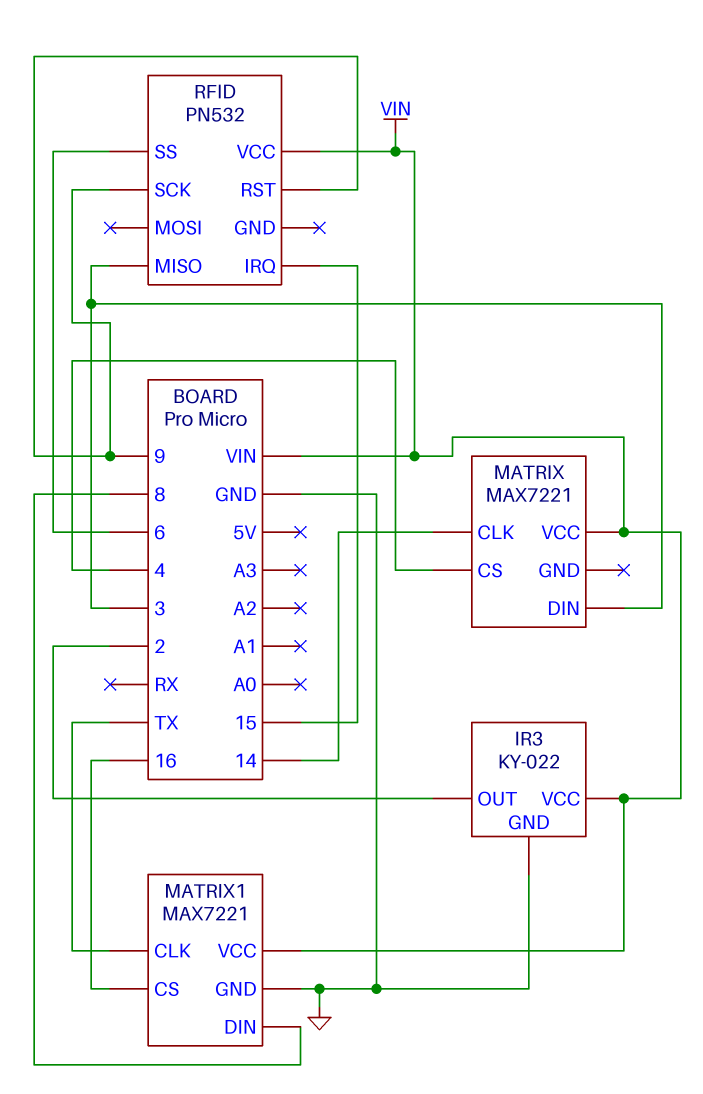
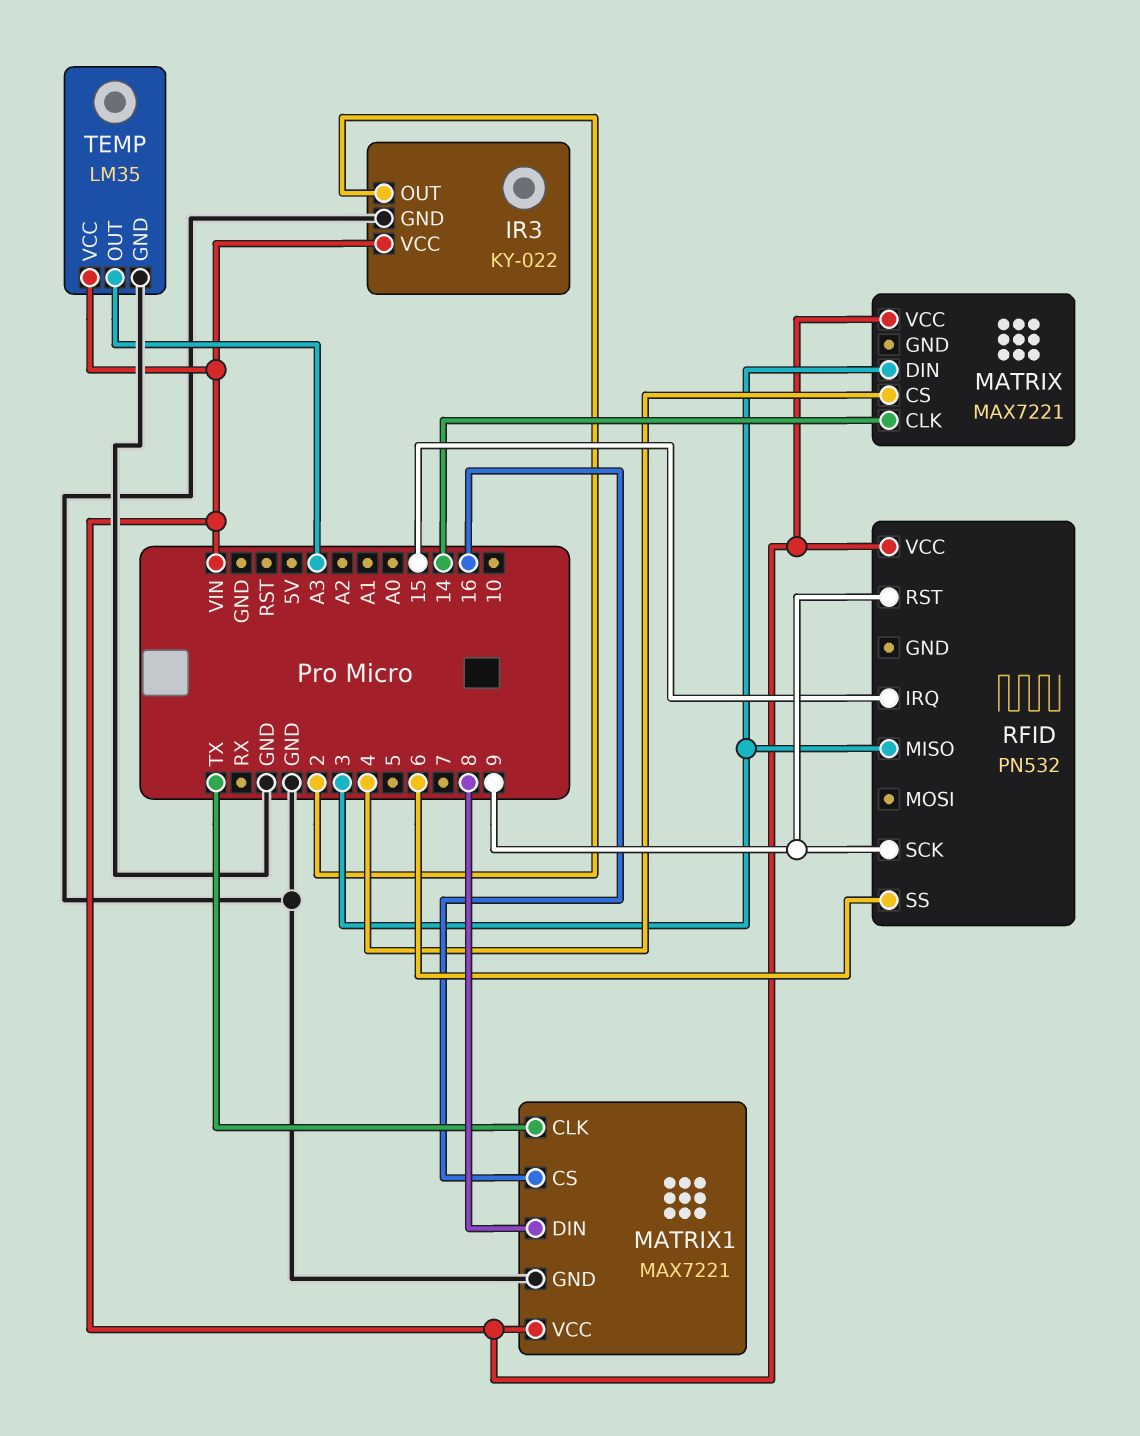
TEMP: none -> LM35
TEMP pin GND: none -> GND
TEMP pin OUT: none -> A3
TEMP pin VCC: none -> VIN

